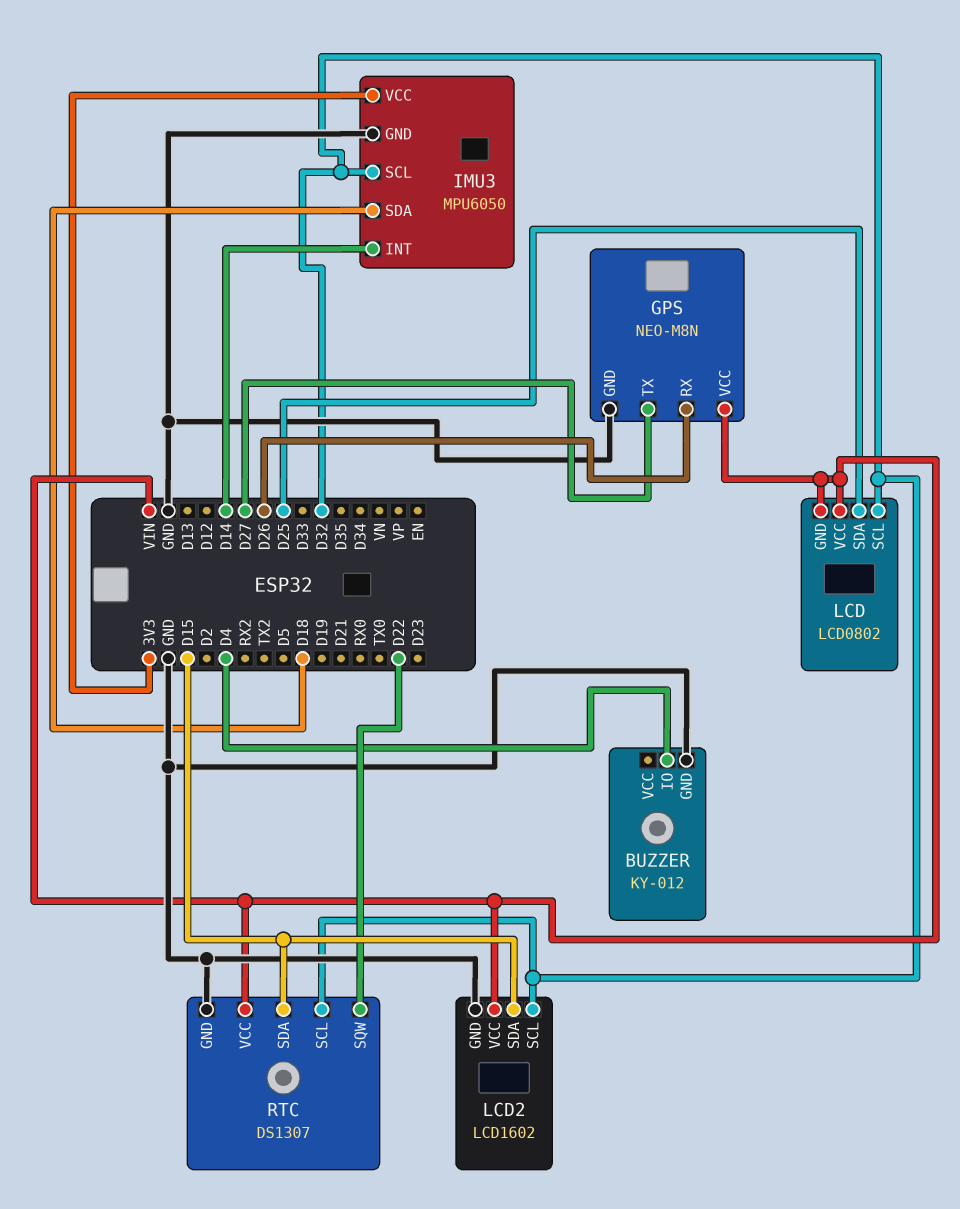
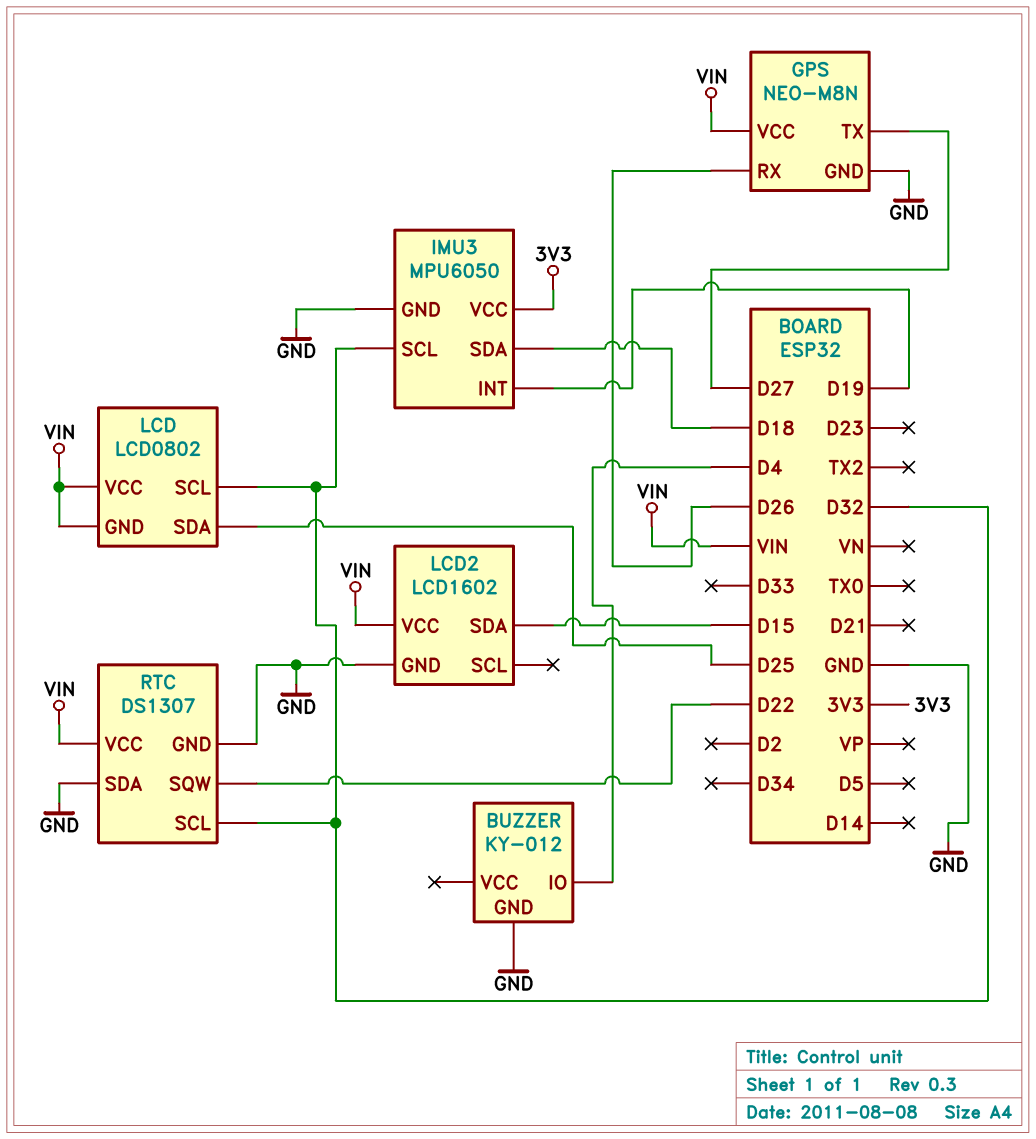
IMU3 pin INT: D14 -> D19
LCD2 pin SCL: D32 -> none
RTC pin SDA: D15 -> GND

